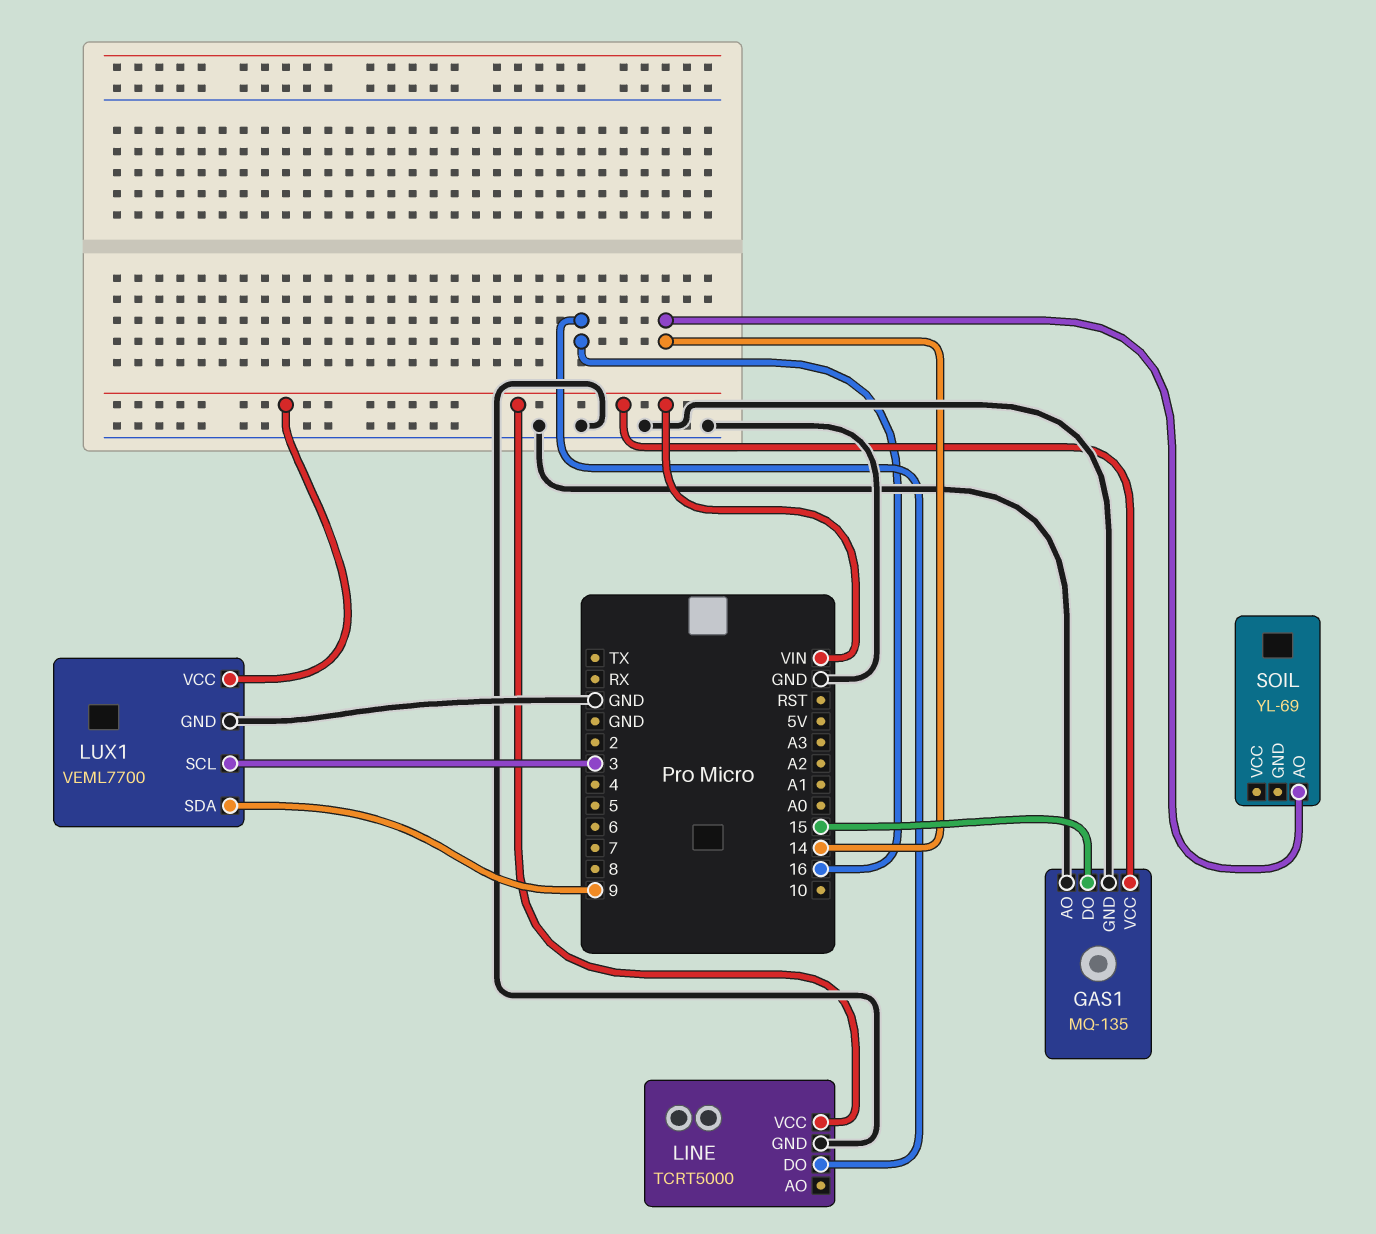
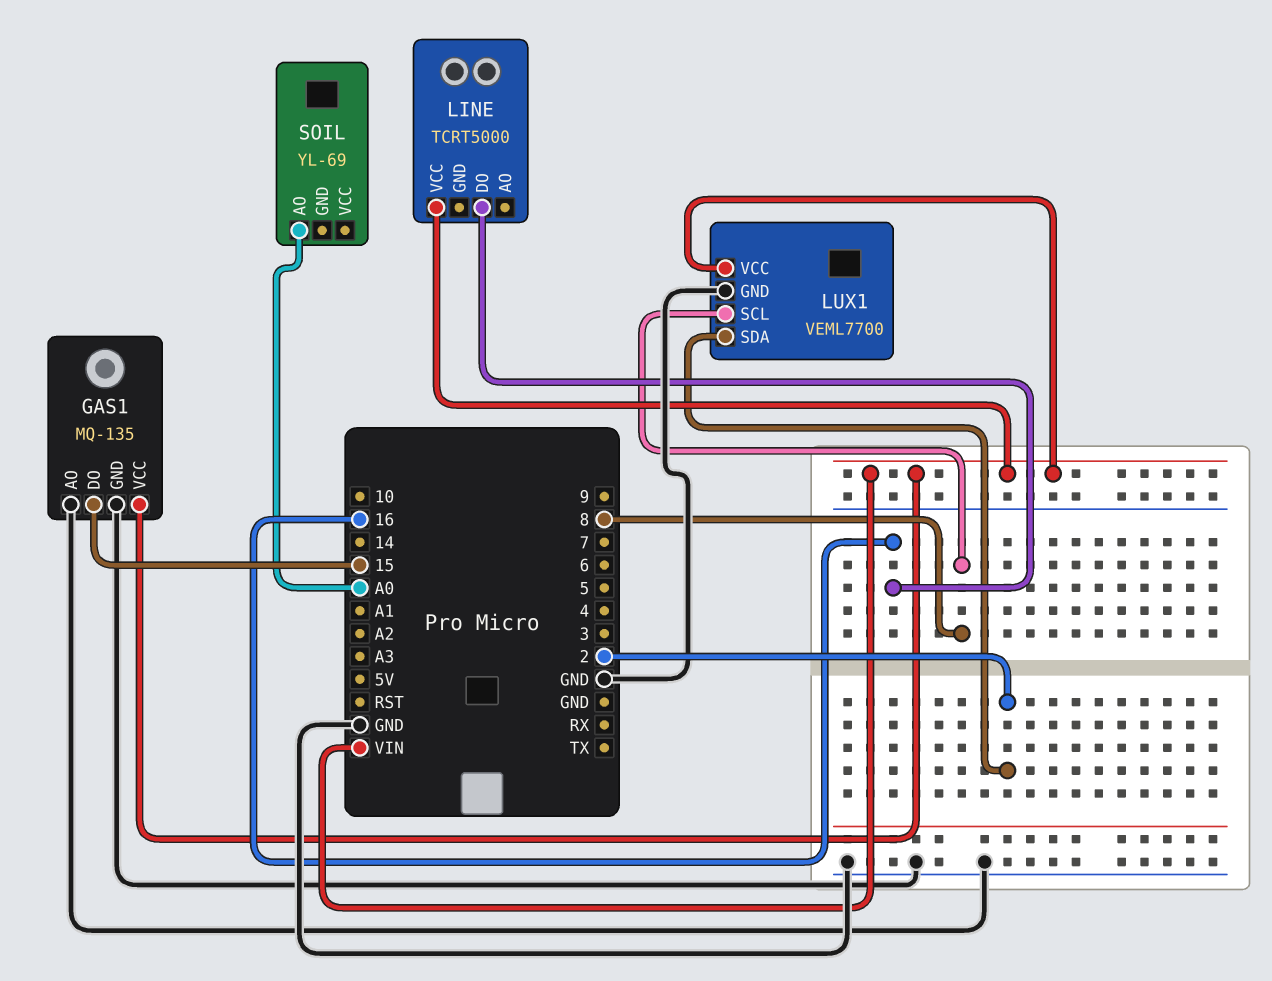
LINE pin GND: GND -> none
LUX1 pin SCL: 3 -> 8
LUX1 pin SDA: 9 -> 2
SOIL pin AO: 14 -> A0

